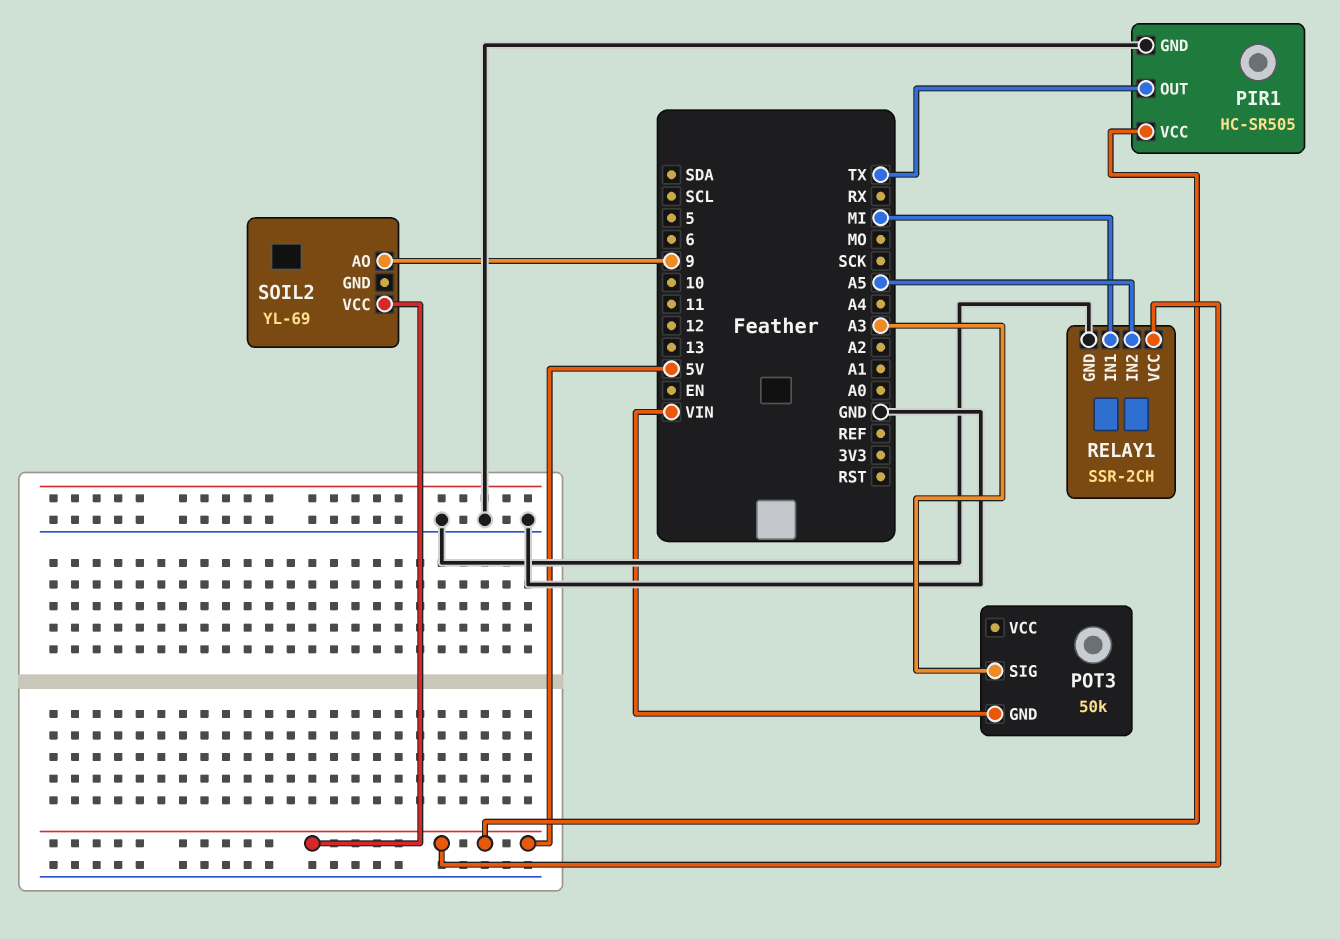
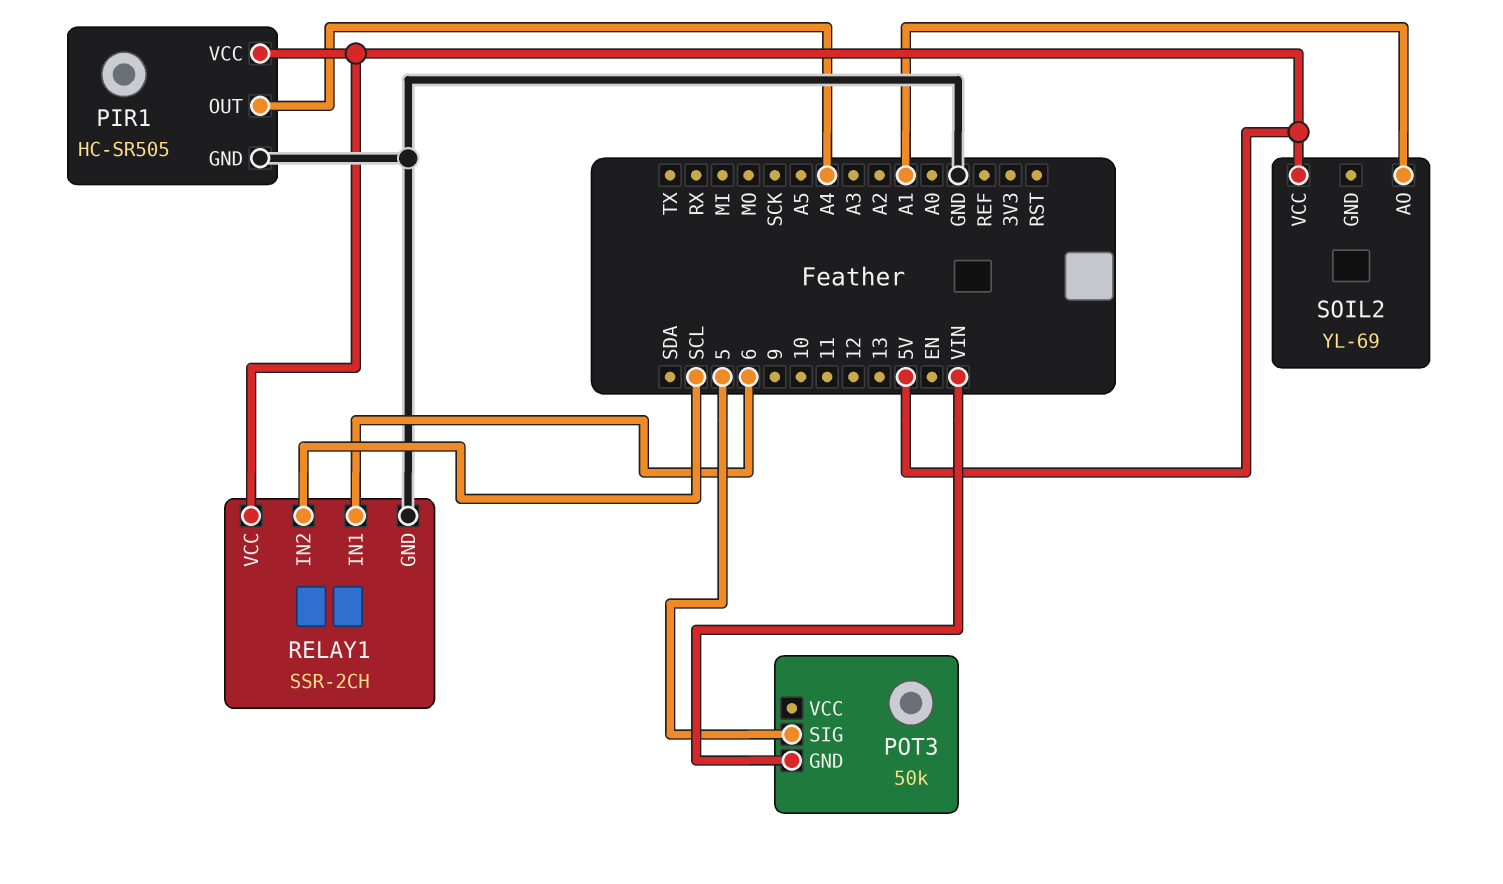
PIR1 pin OUT: TX -> A4
POT3 pin SIG: A3 -> 5
RELAY1 pin IN1: MI -> 6
RELAY1 pin IN2: A5 -> SCL
SOIL2 pin AO: 9 -> A1

